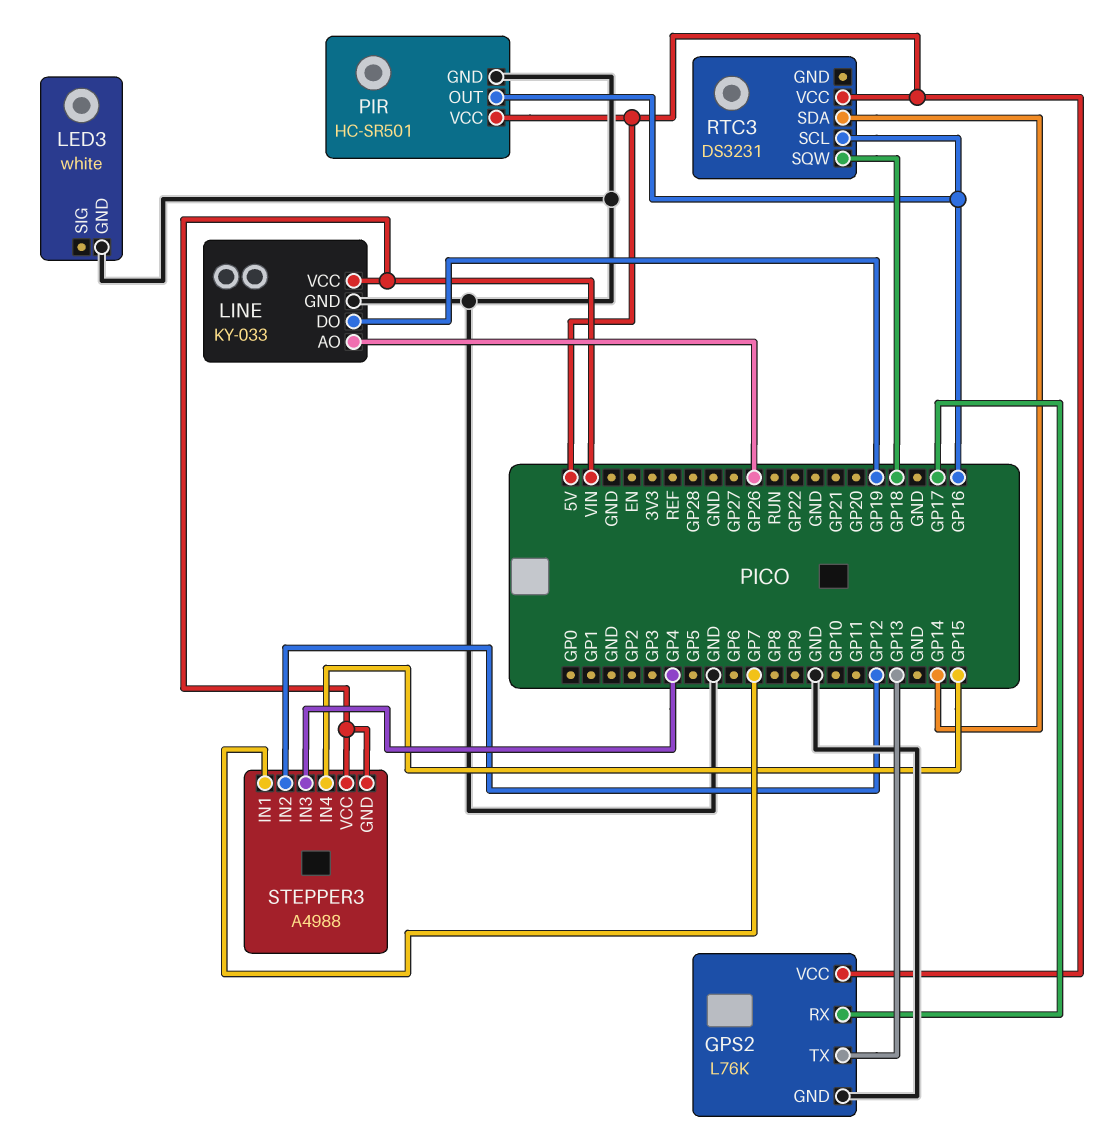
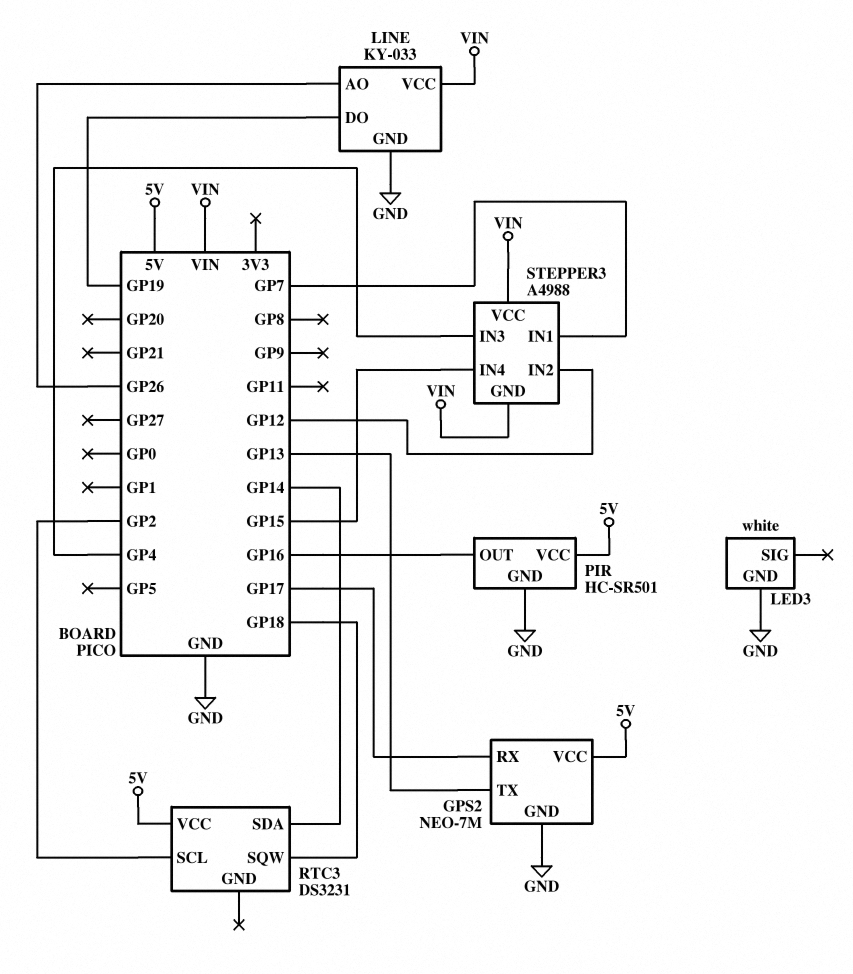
GPS2: L76K -> NEO-7M
RTC3 pin SCL: GP16 -> GP2

